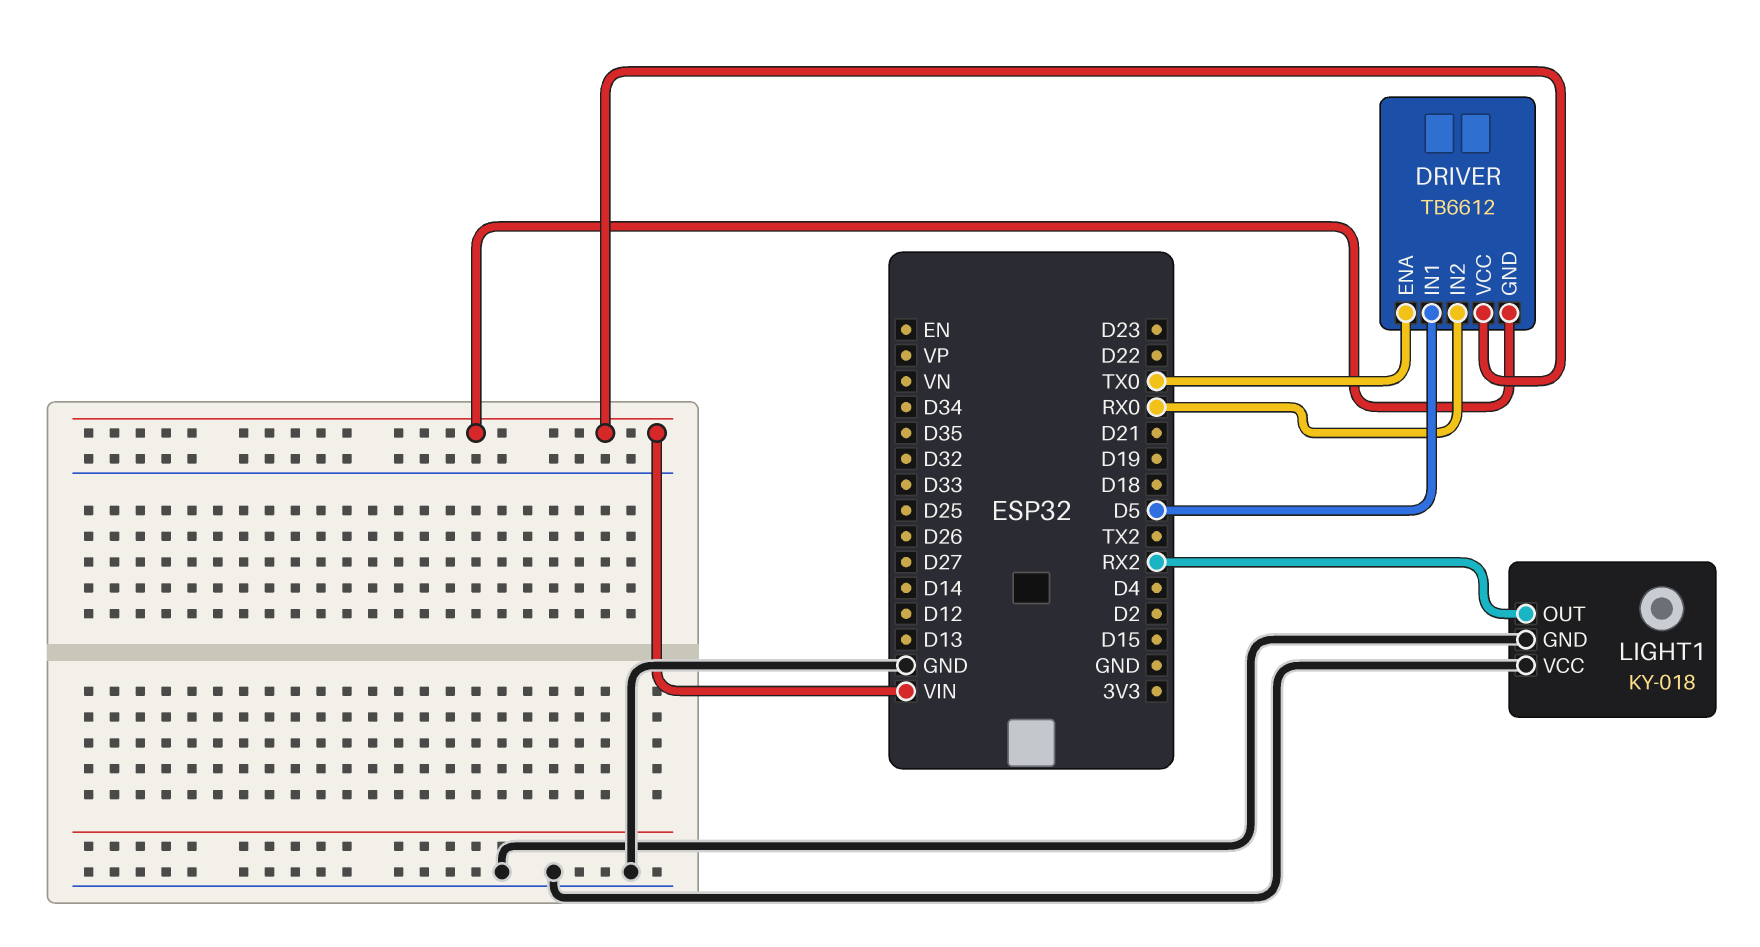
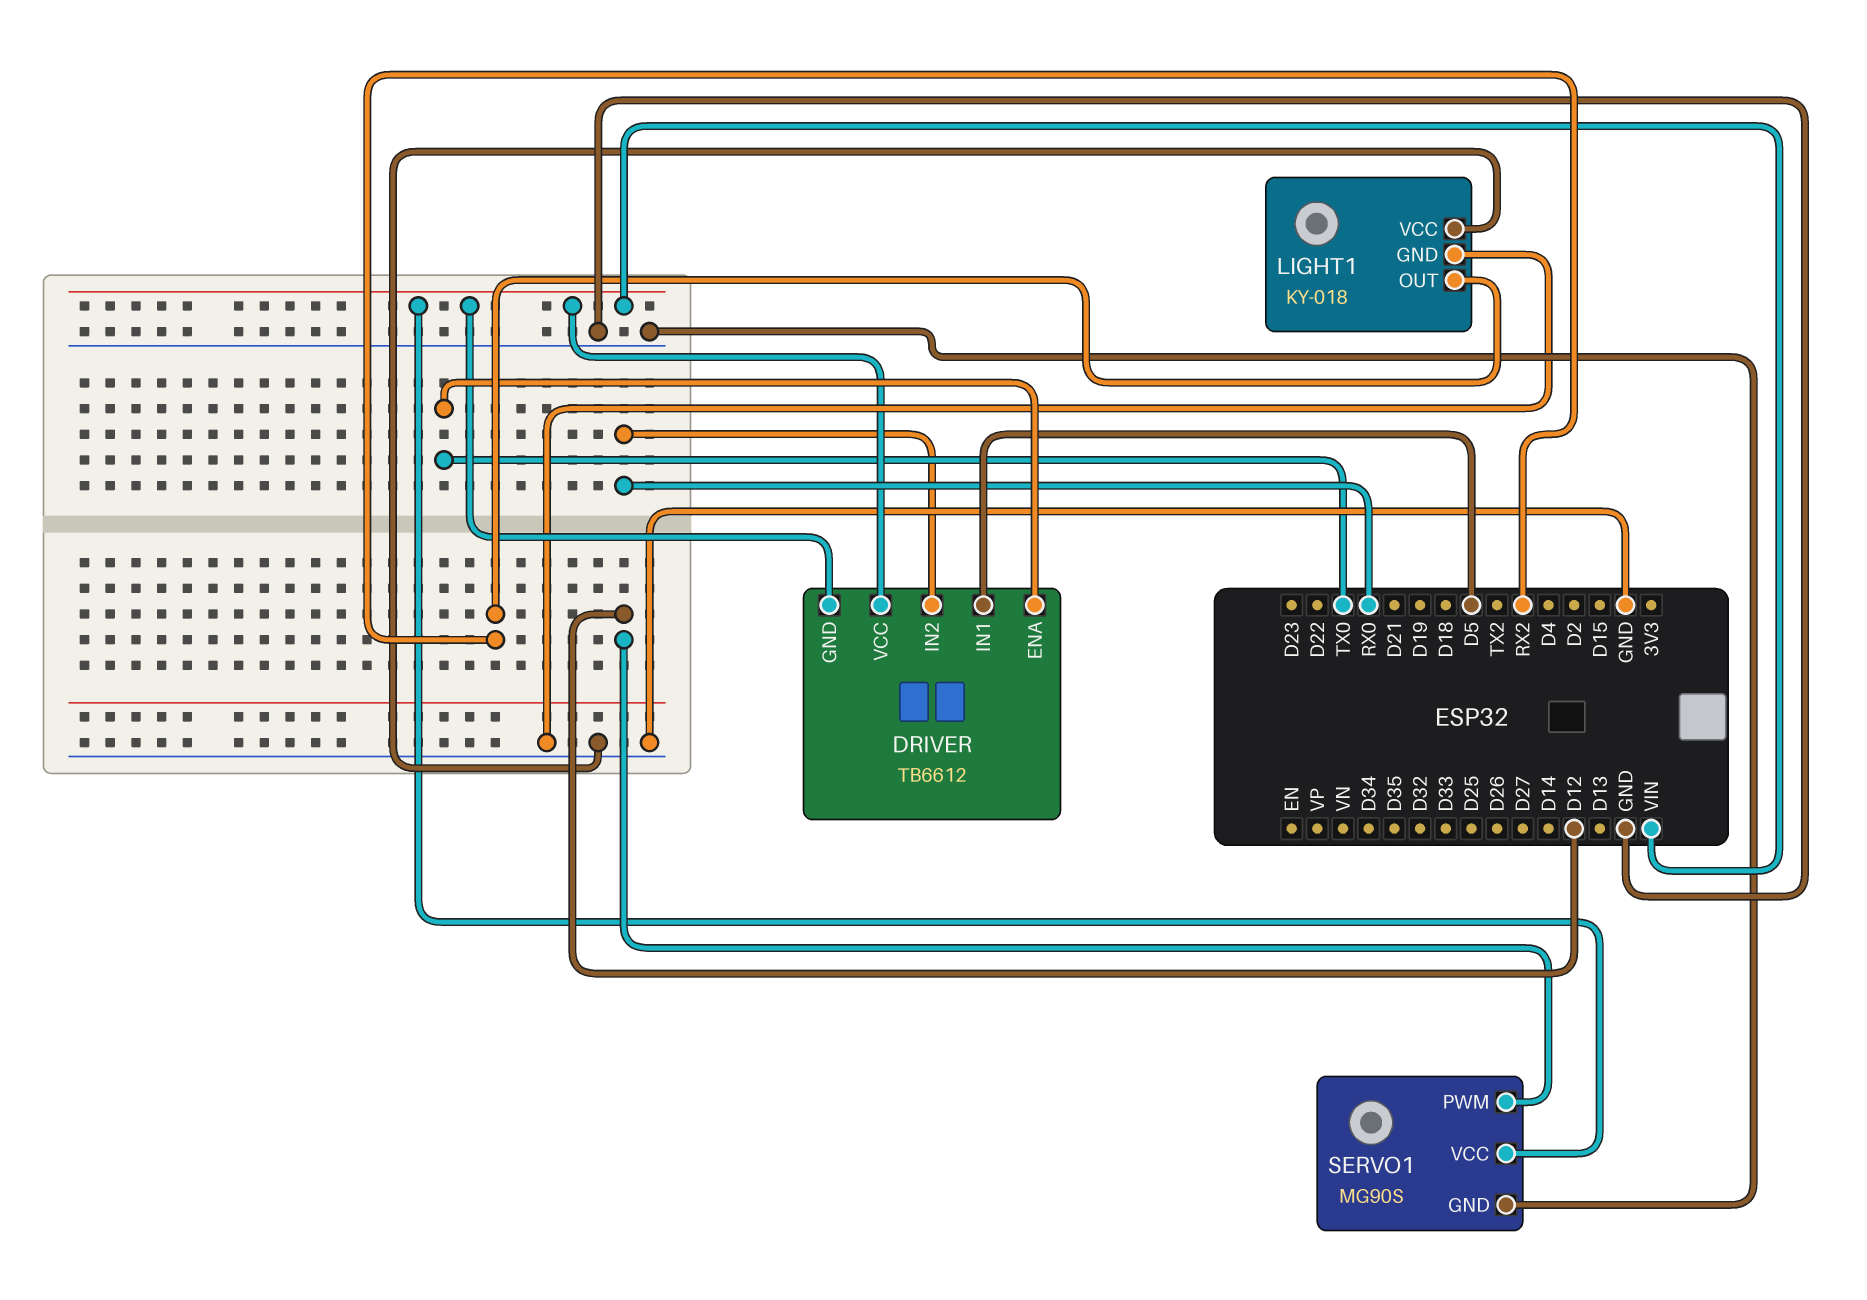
SERVO1: none -> MG90S
SERVO1 pin GND: none -> GND
SERVO1 pin PWM: none -> D12
SERVO1 pin VCC: none -> VIN

